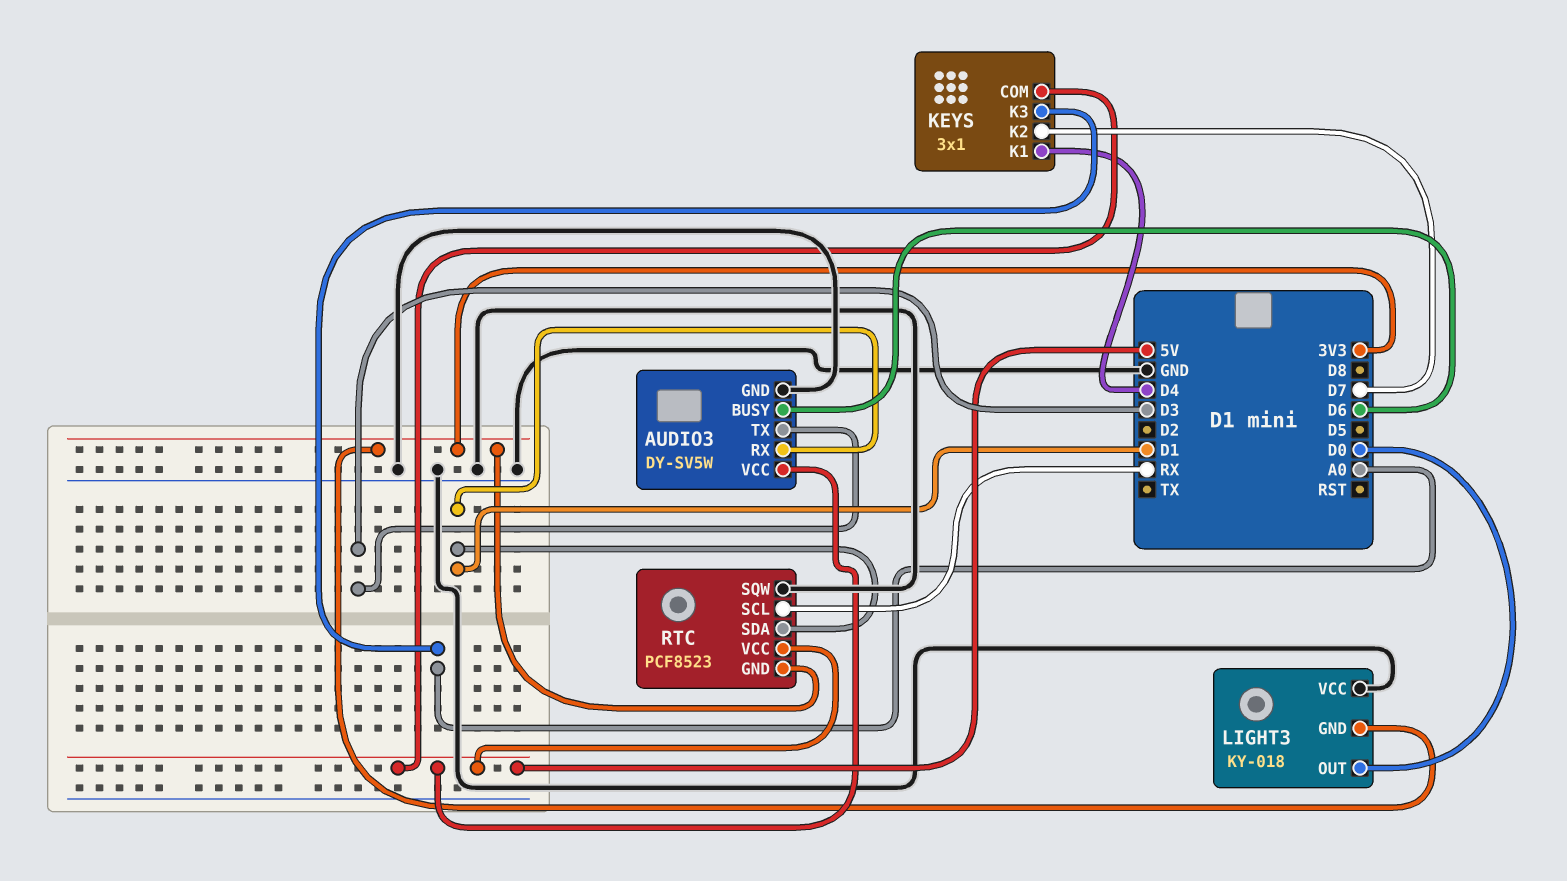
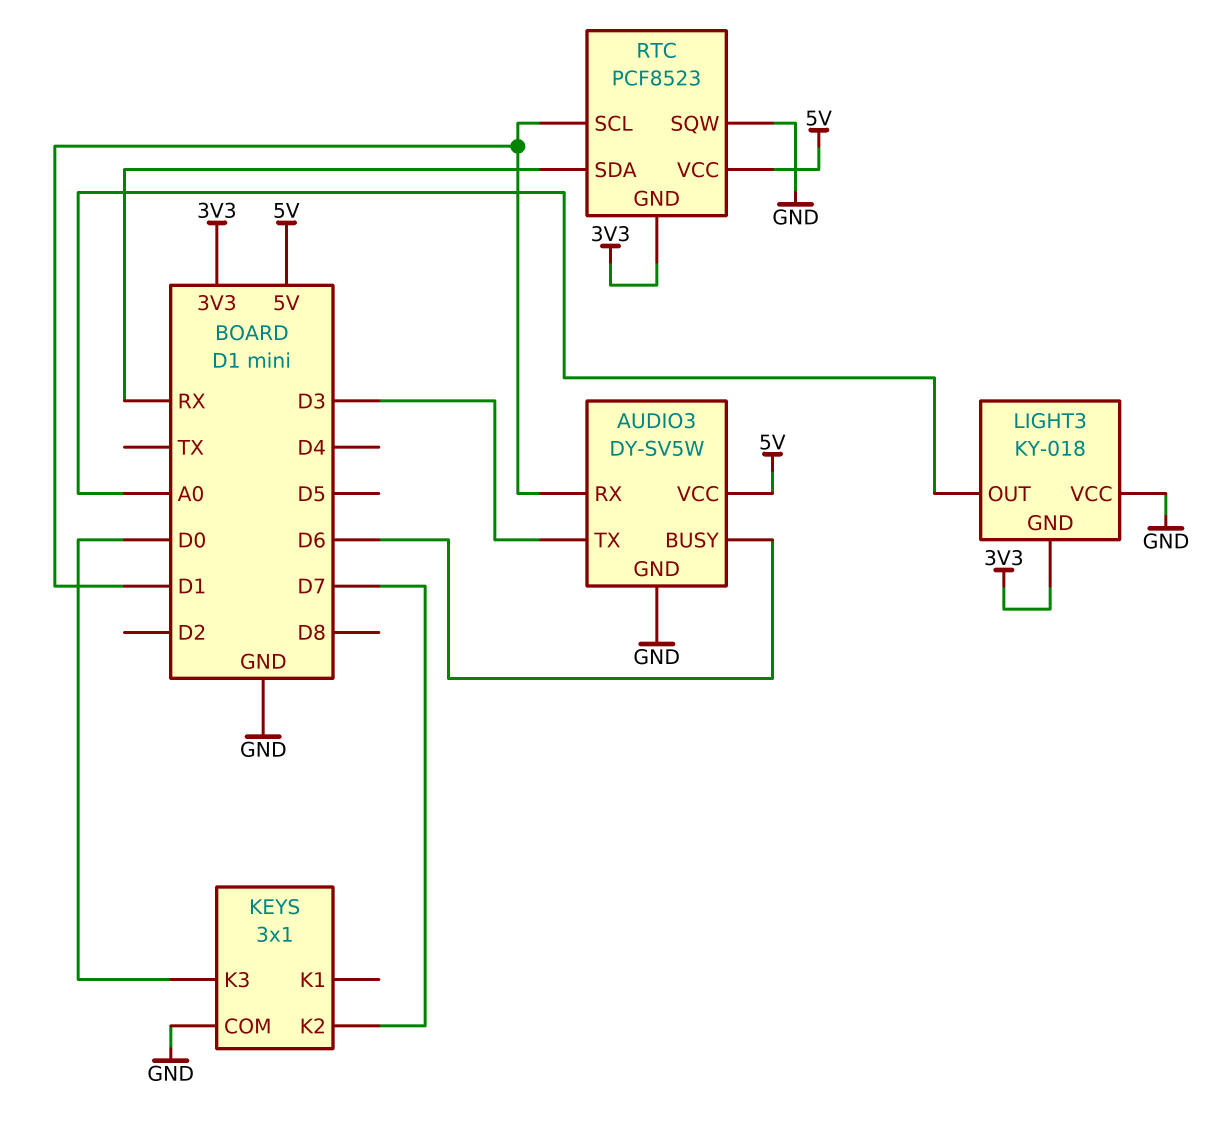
KEYS pin COM: 5V -> GND
KEYS pin K1: D4 -> none
KEYS pin K3: A0 -> D0
LIGHT3 pin OUT: D0 -> A0
RTC pin SCL: RX -> D1
RTC pin SDA: D1 -> RX

